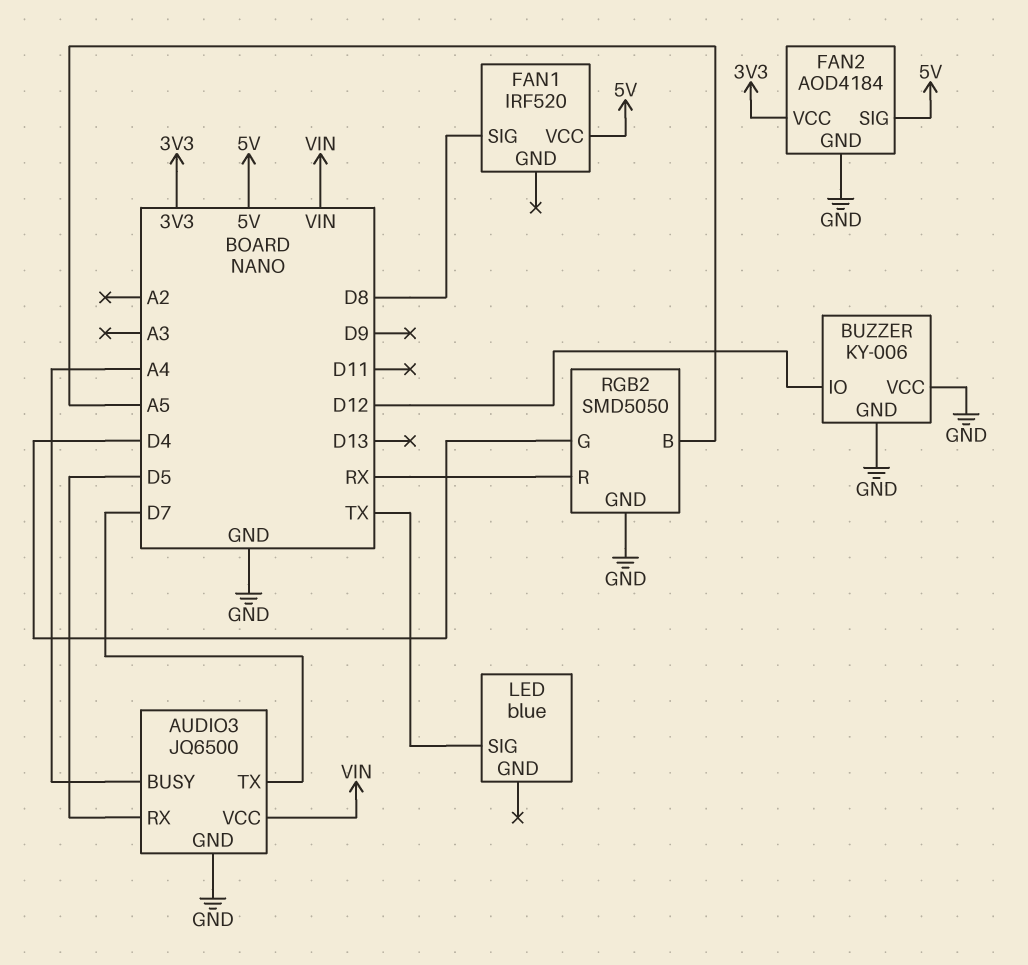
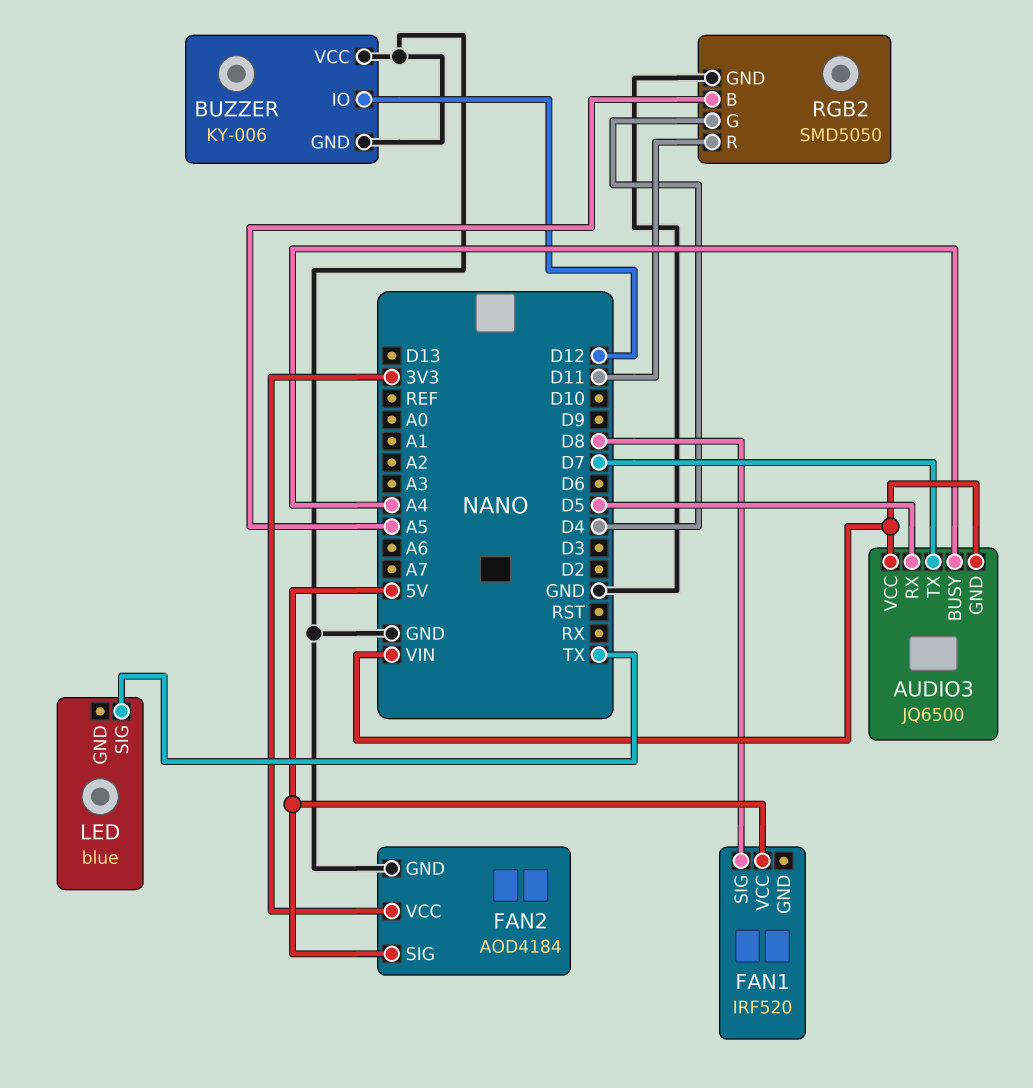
AUDIO3 pin GND: GND -> VIN
RGB2 pin R: RX -> D11

